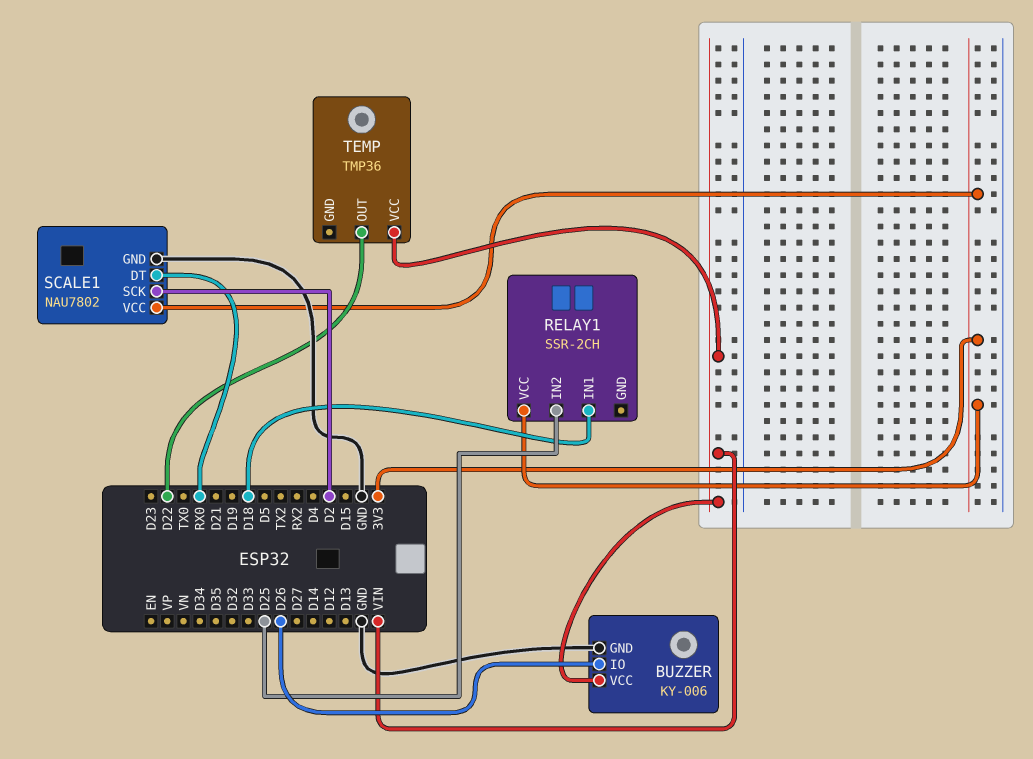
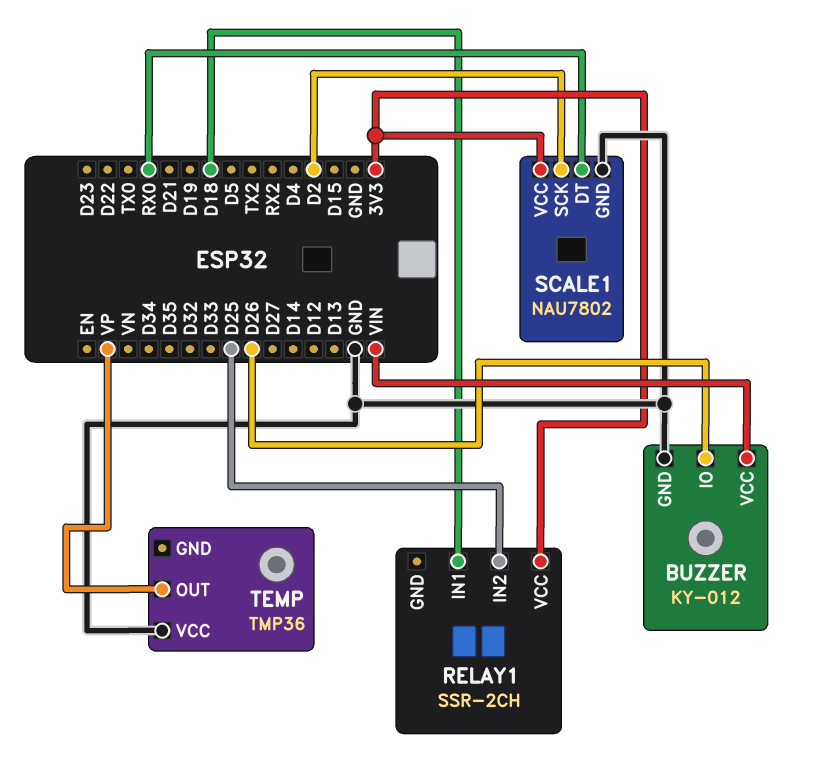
BUZZER: KY-006 -> KY-012
TEMP pin OUT: D22 -> VP
TEMP pin VCC: VIN -> GND

